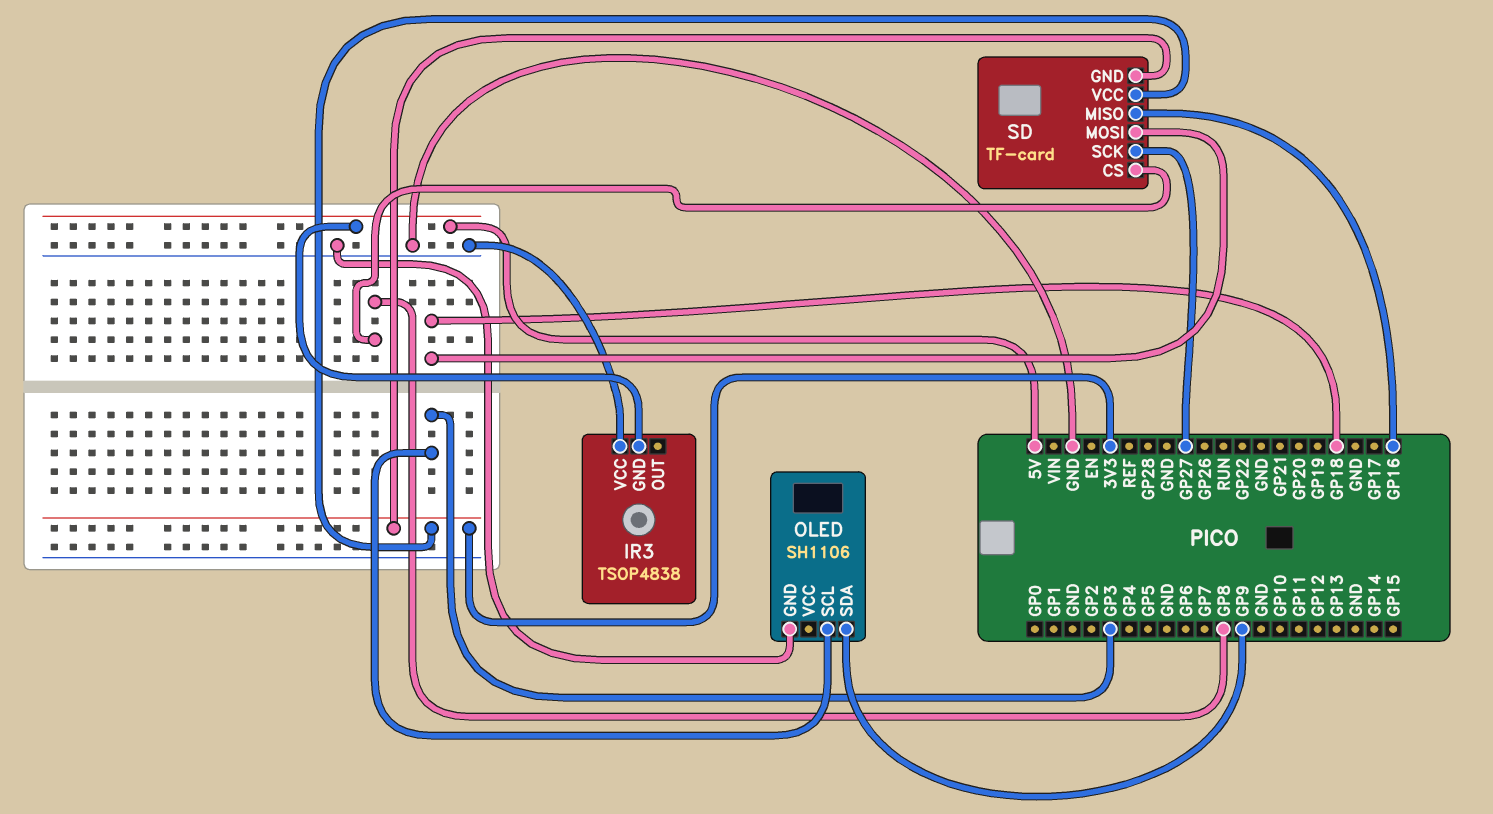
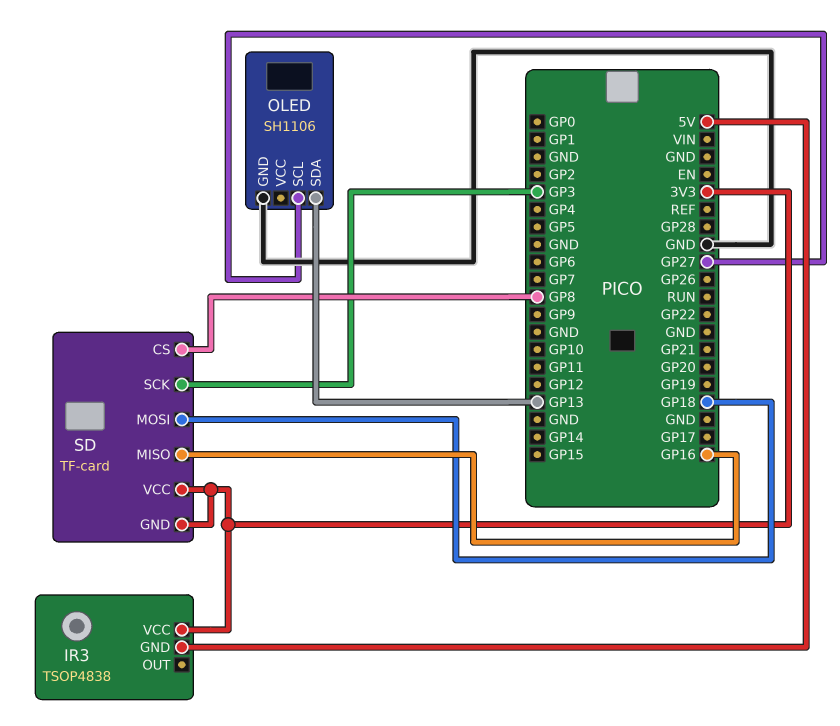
IR3 pin VCC: GND -> 3V3
OLED pin SCL: GP3 -> GP27
OLED pin SDA: GP9 -> GP13
SD pin SCK: GP27 -> GP3

